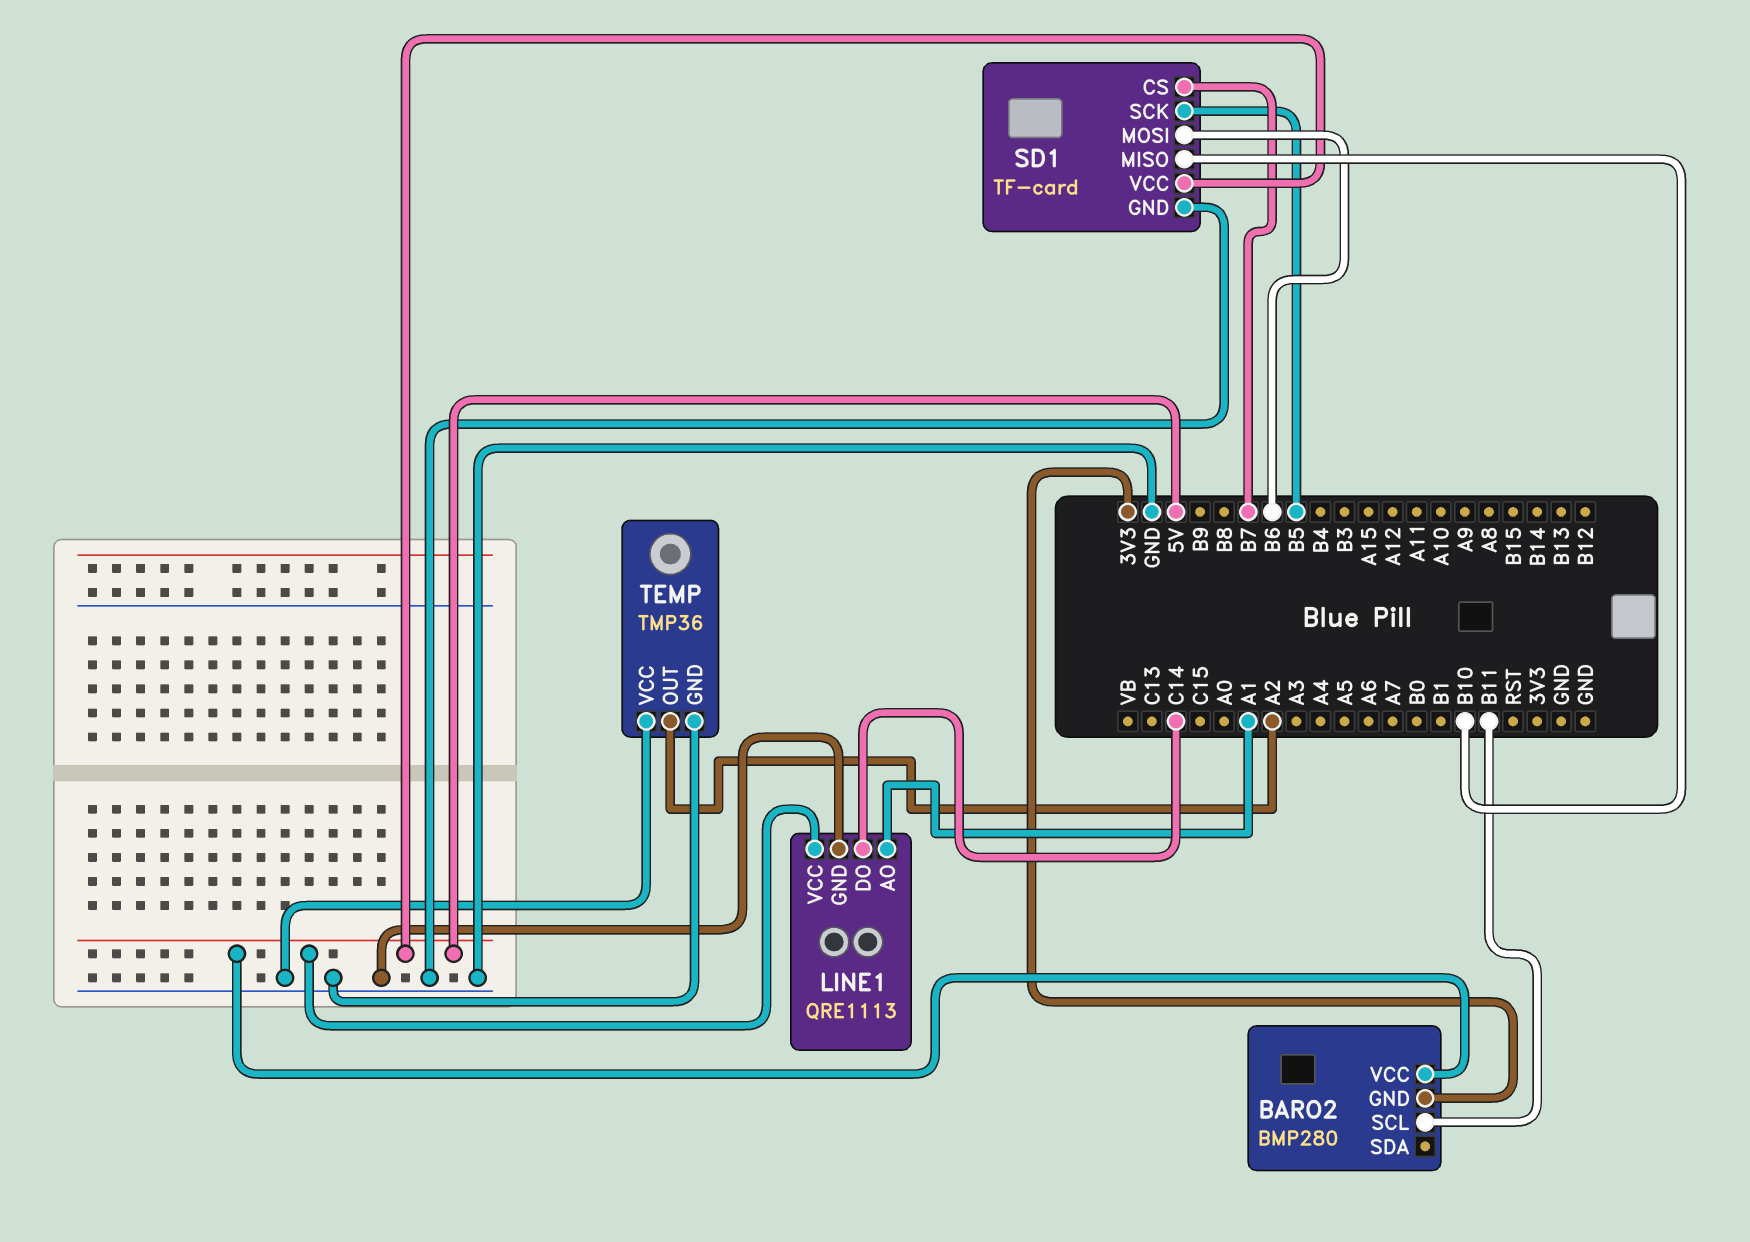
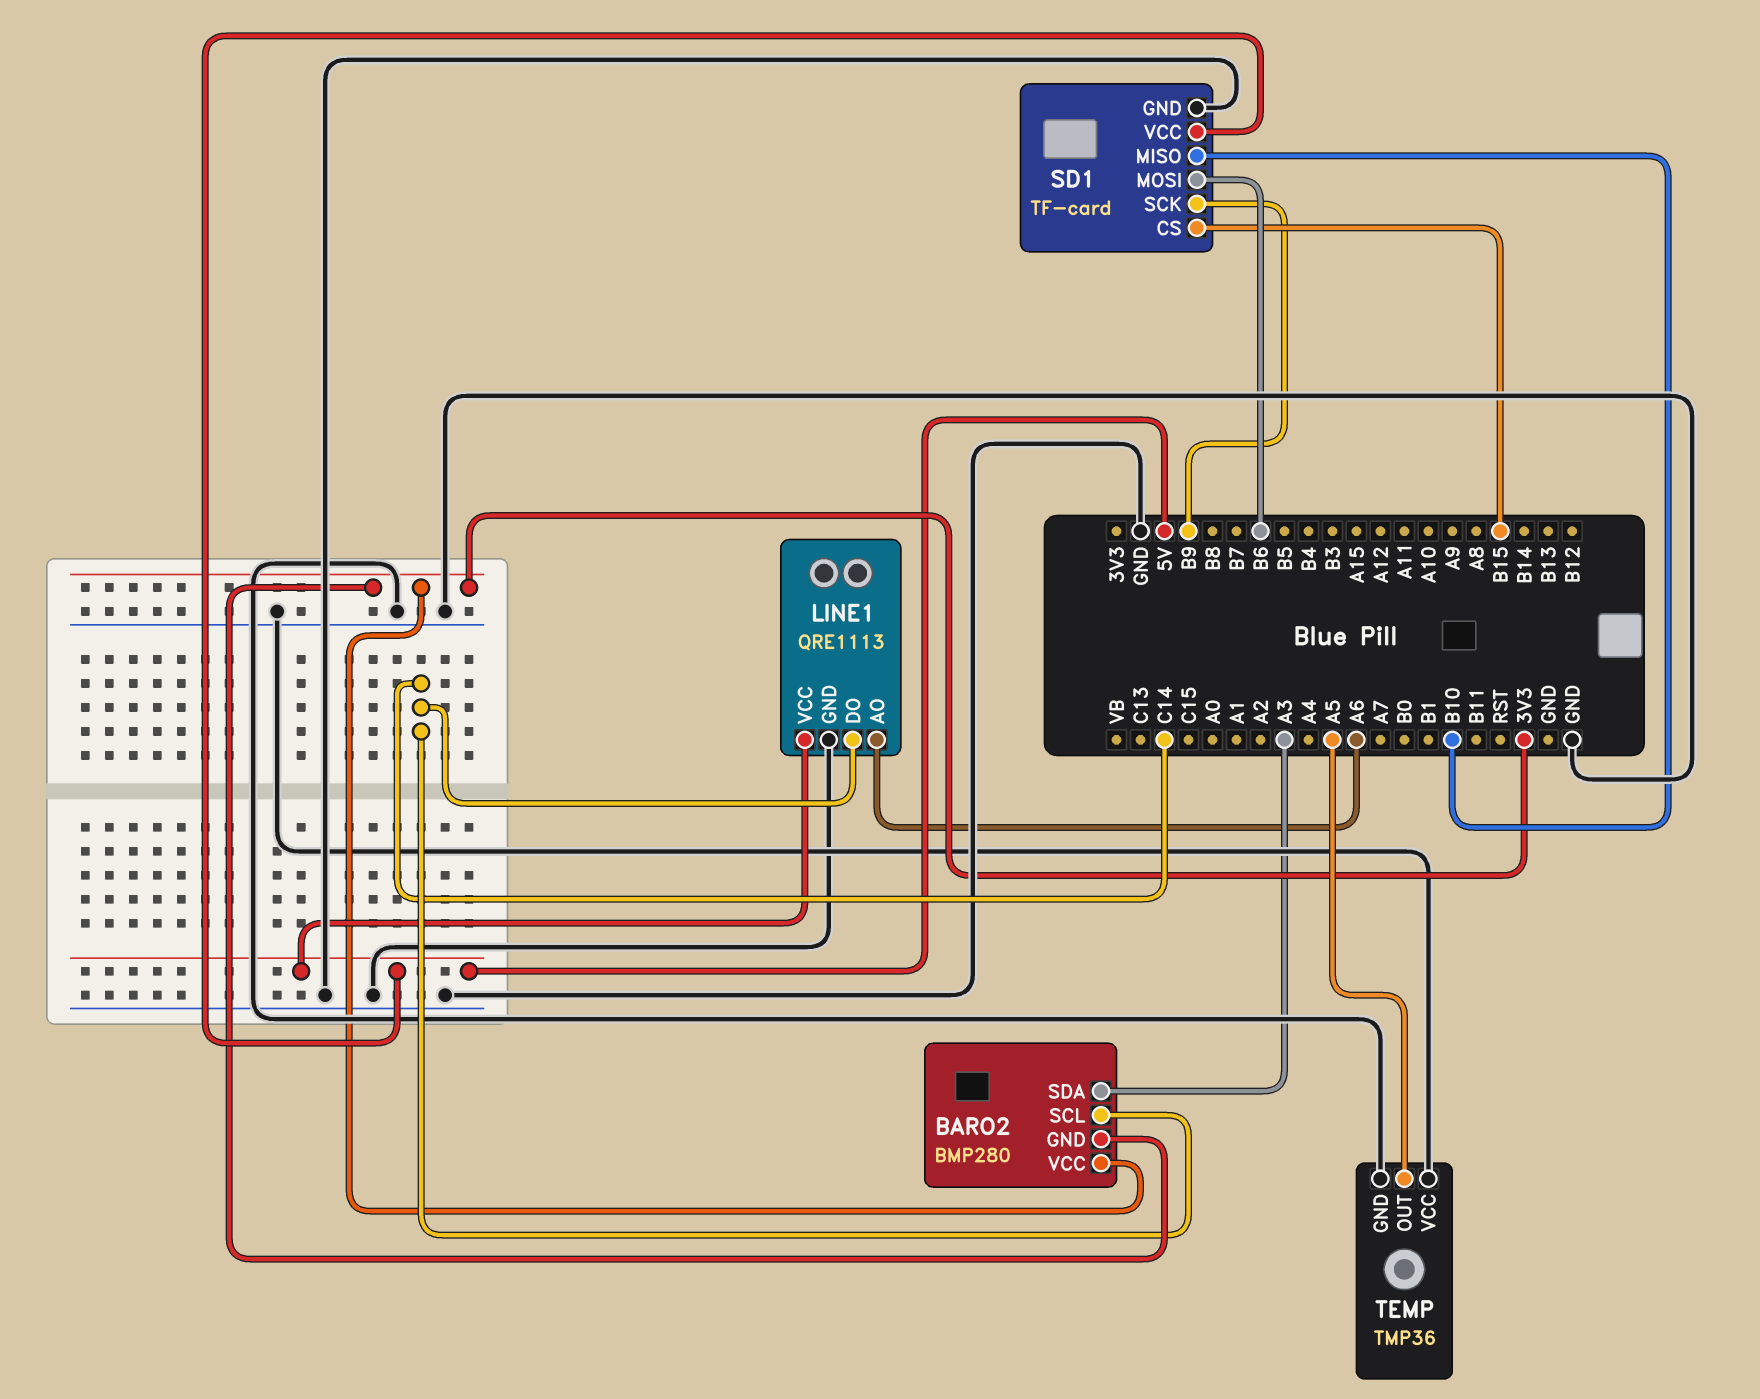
BARO2 pin SCL: B11 -> C14
BARO2 pin SDA: none -> A3
BARO2 pin VCC: 5V -> 3V3
LINE1 pin AO: A1 -> A6
SD1 pin CS: B7 -> B15
SD1 pin SCK: B5 -> B9
TEMP pin OUT: A2 -> A5

